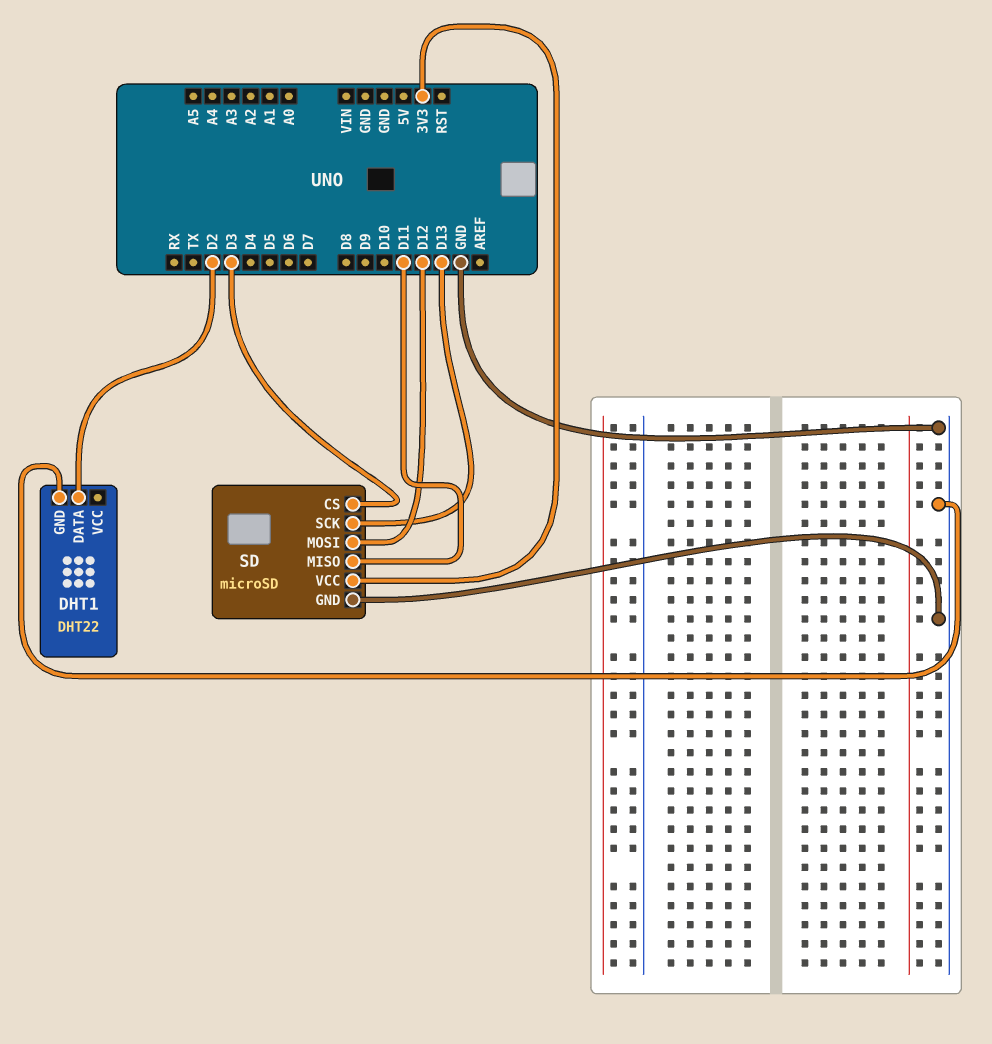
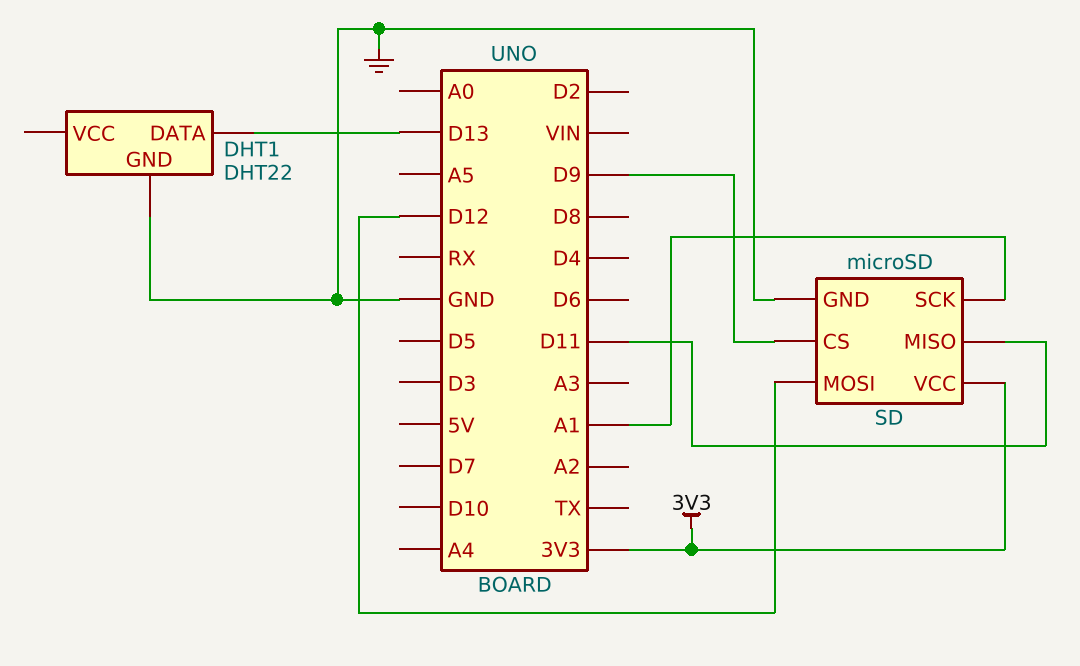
DHT1 pin DATA: D2 -> D13
SD pin CS: D3 -> D9
SD pin SCK: D13 -> A1

